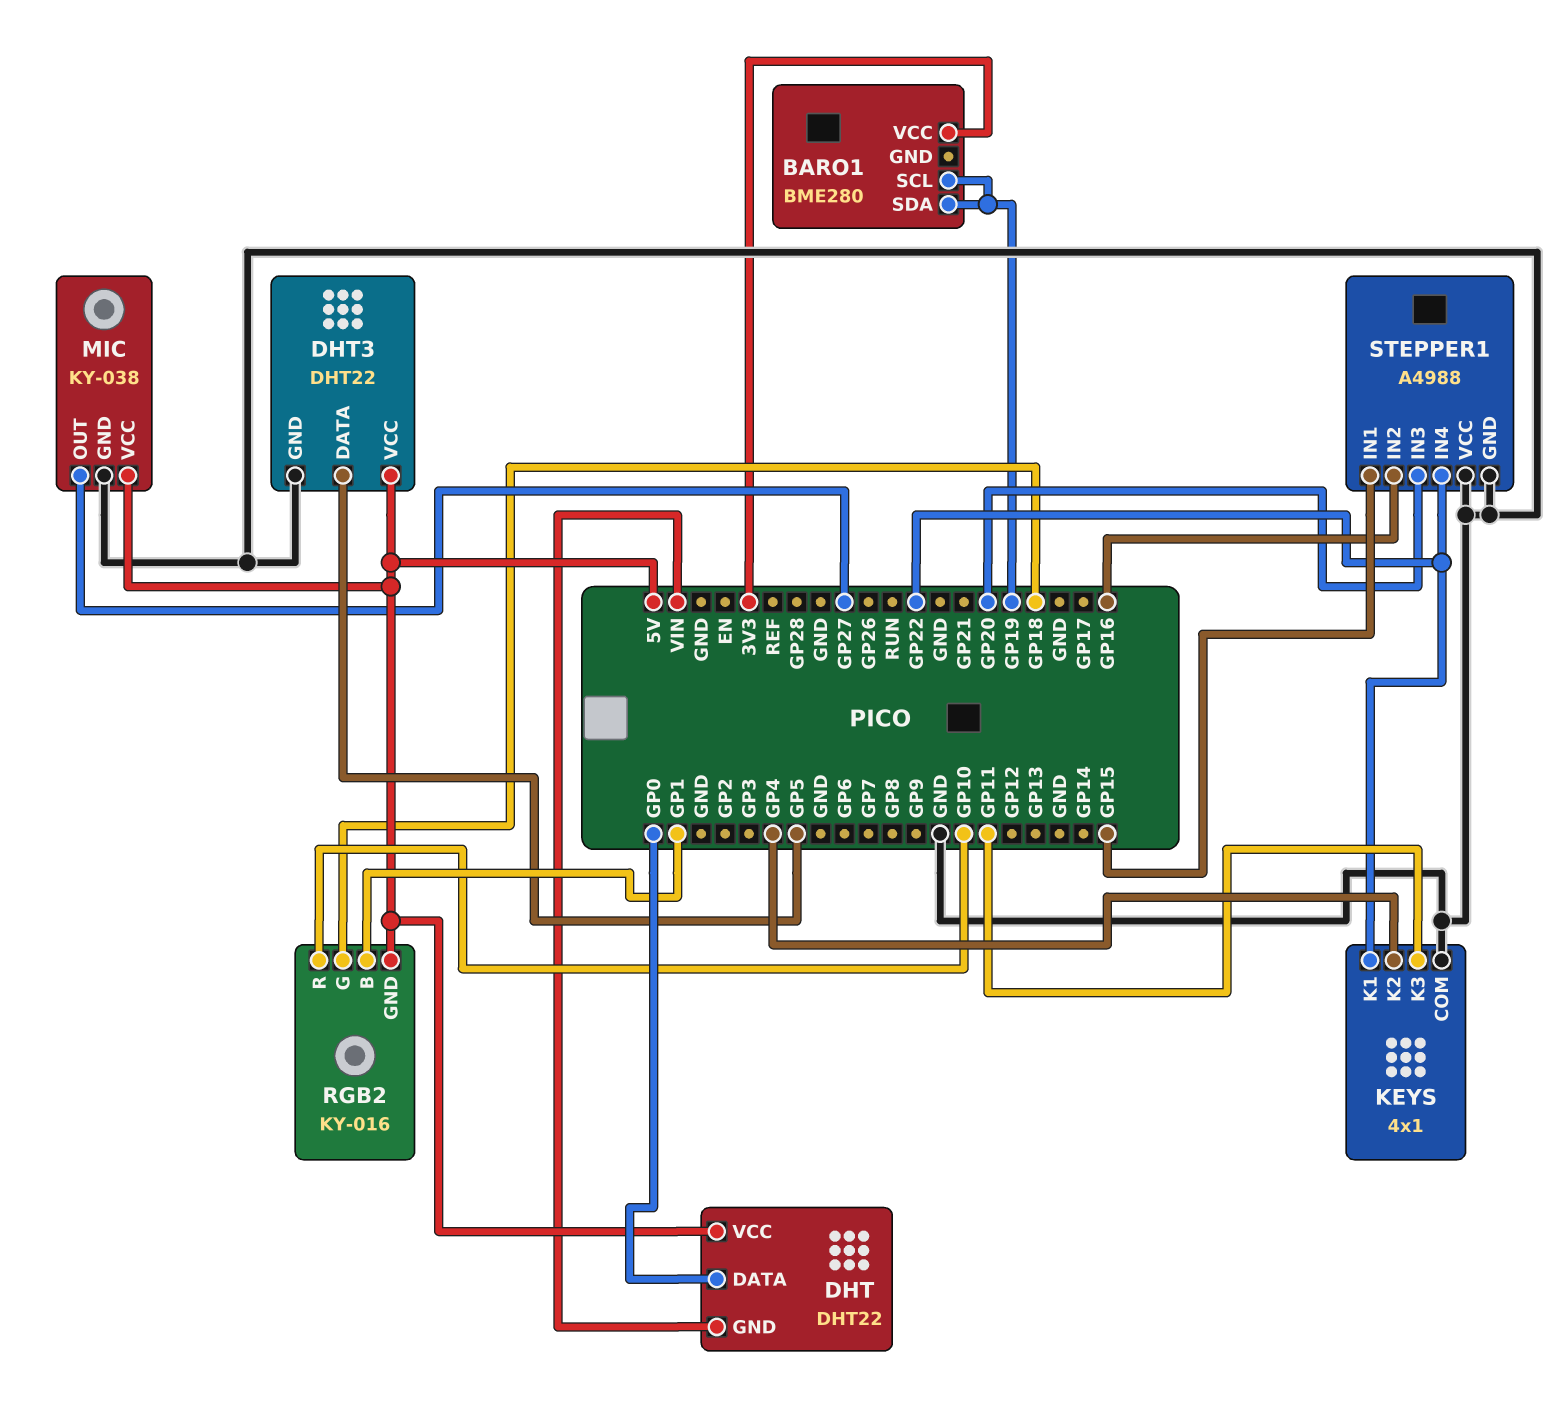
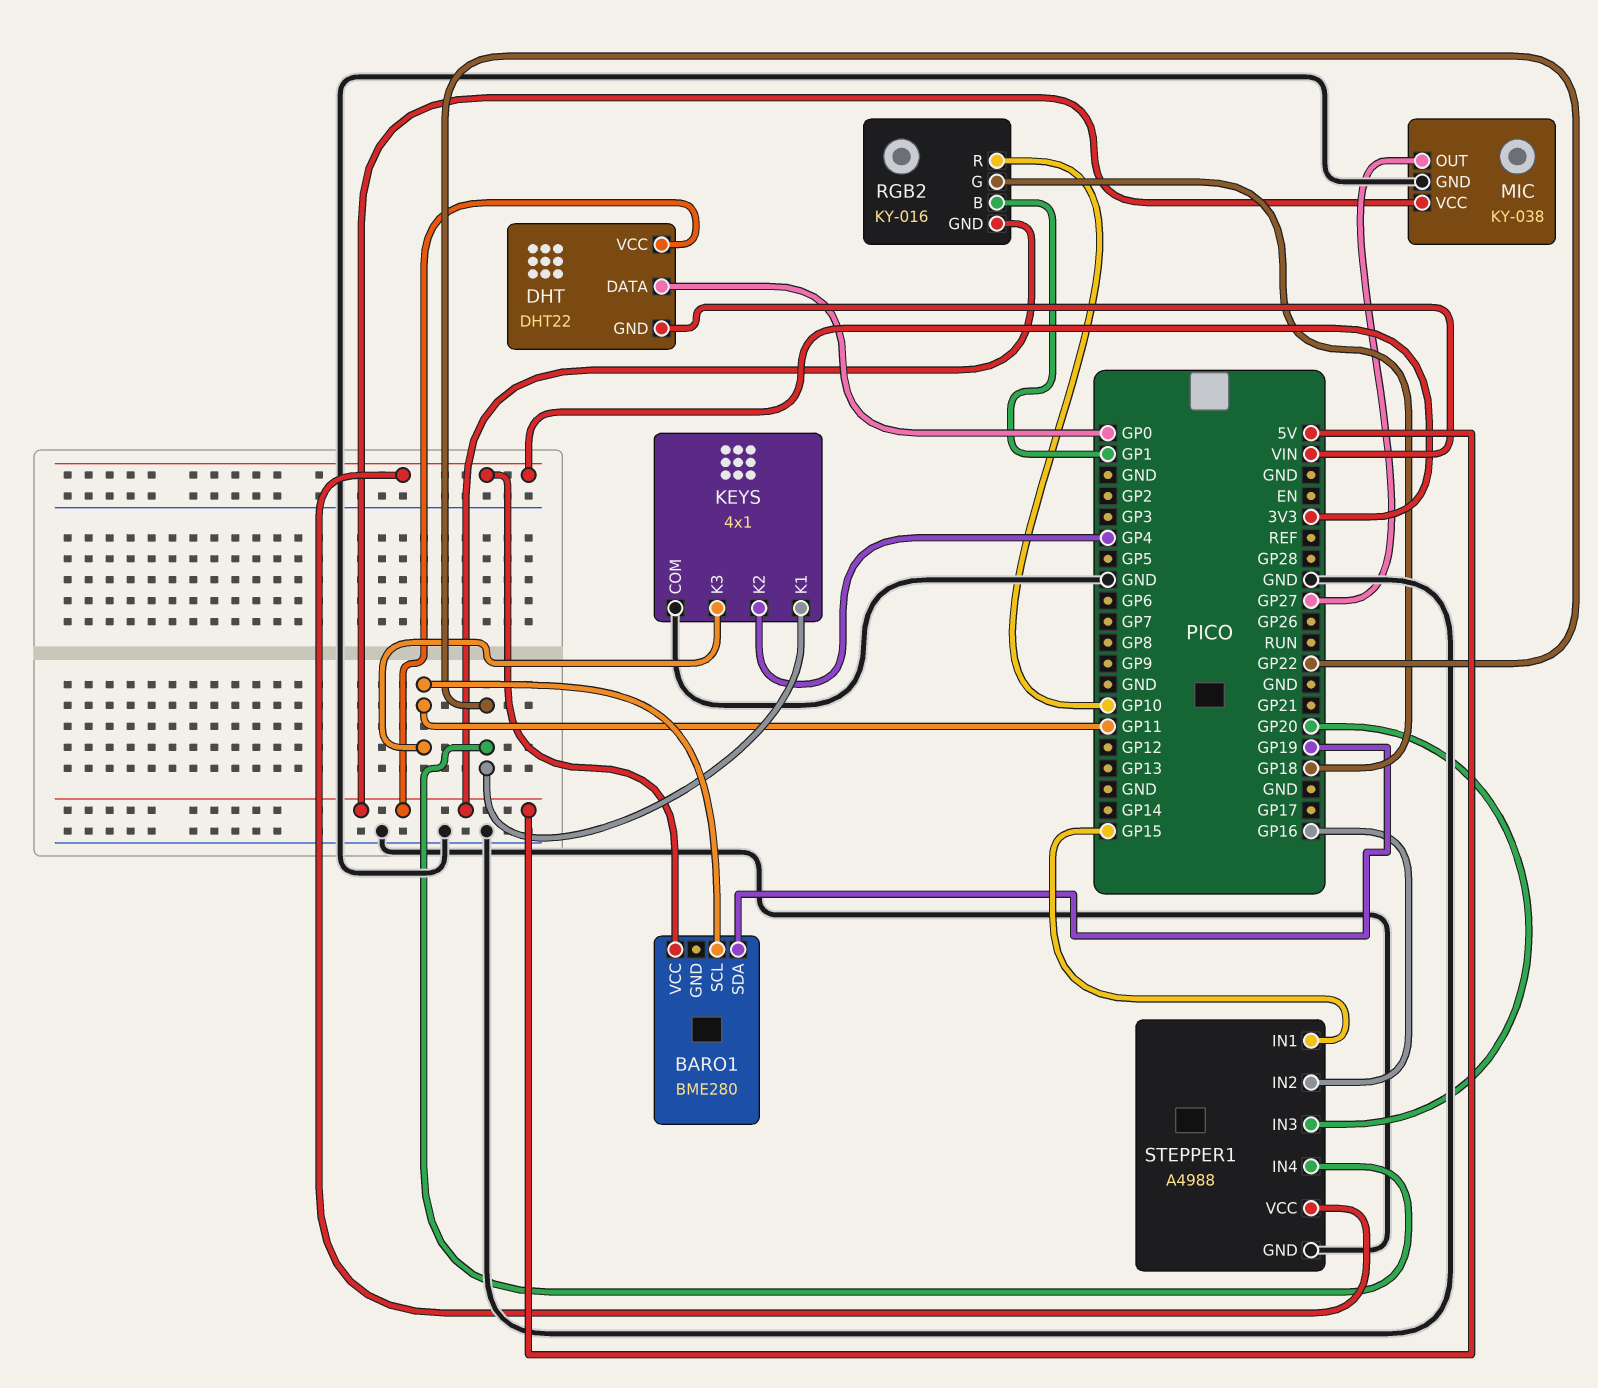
BARO1 pin SCL: GP19 -> GP11
DHT3: DHT22 -> none
DHT3 pin DATA: GP5 -> none
DHT3 pin GND: GND -> none
DHT3 pin VCC: 5V -> none
STEPPER1 pin VCC: GND -> 3V3

